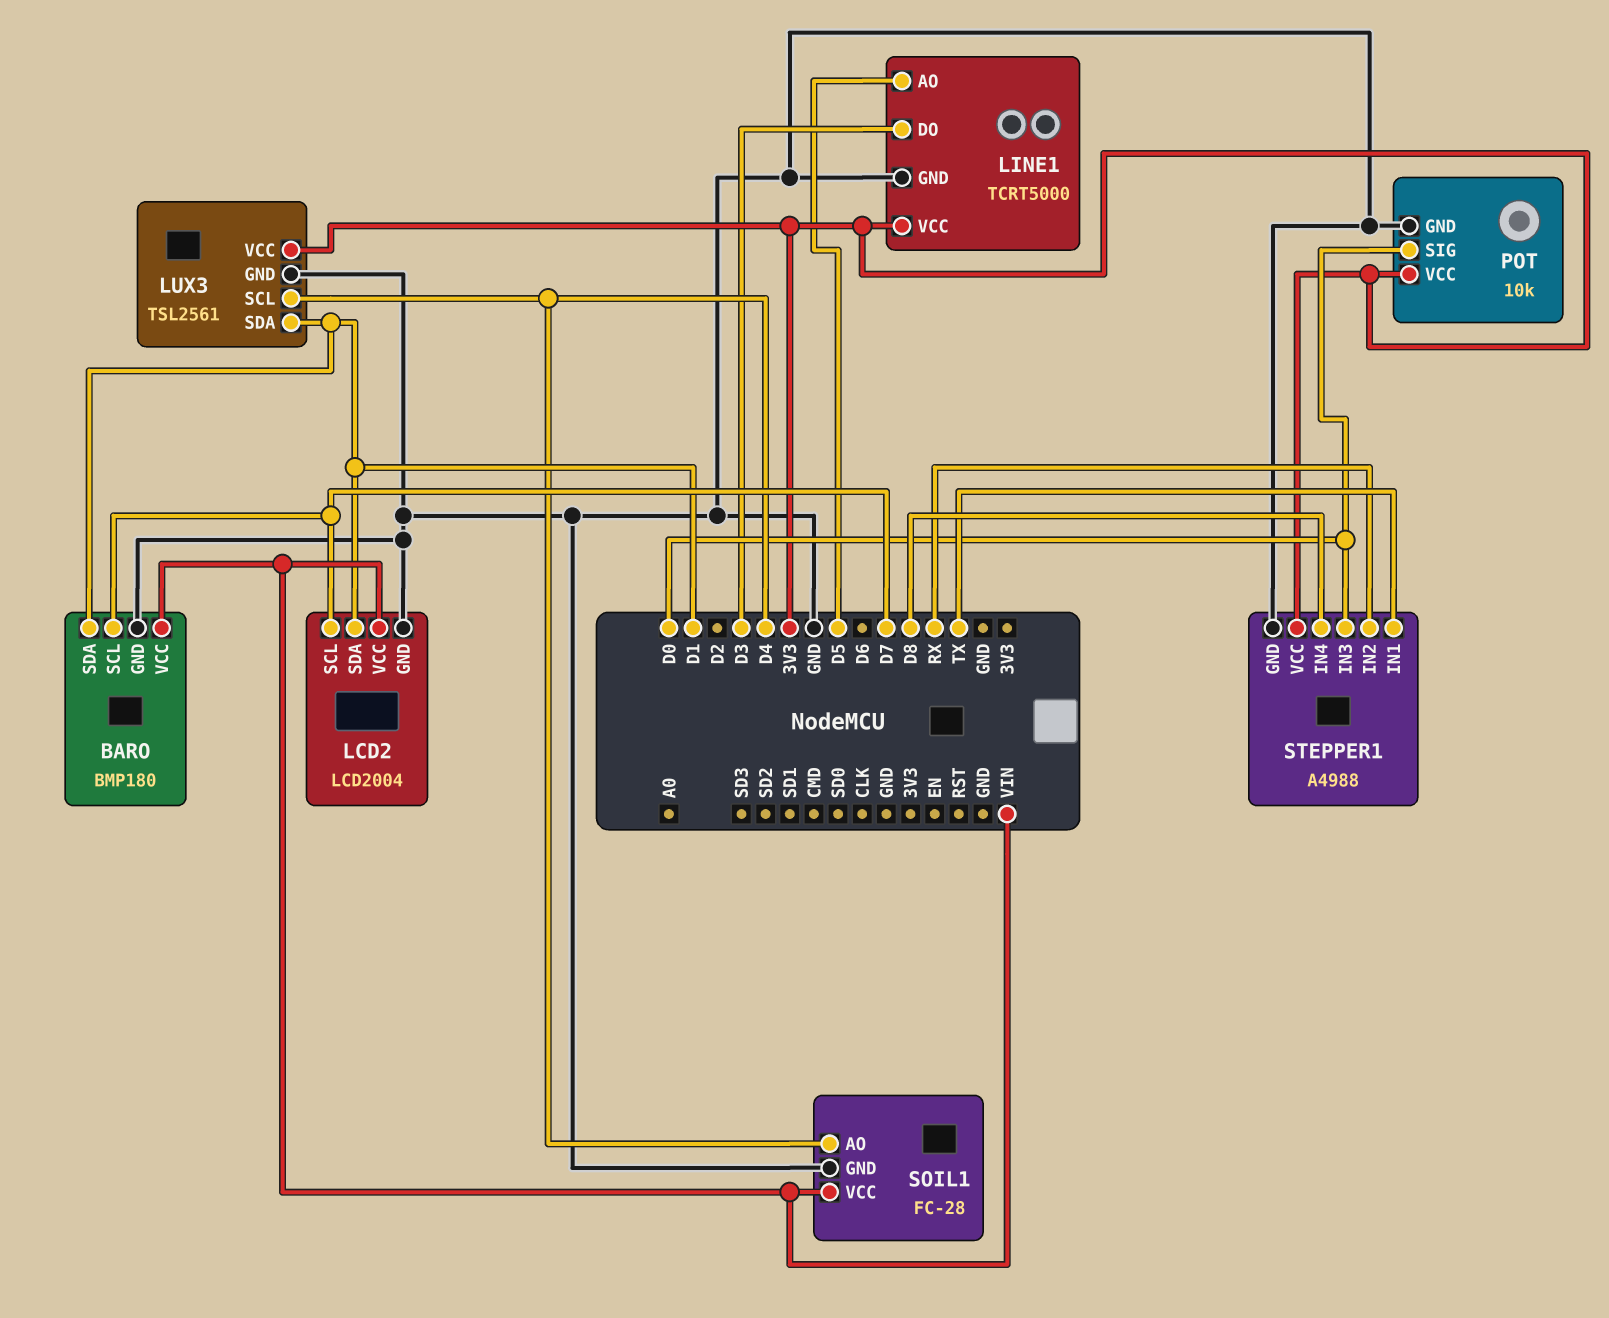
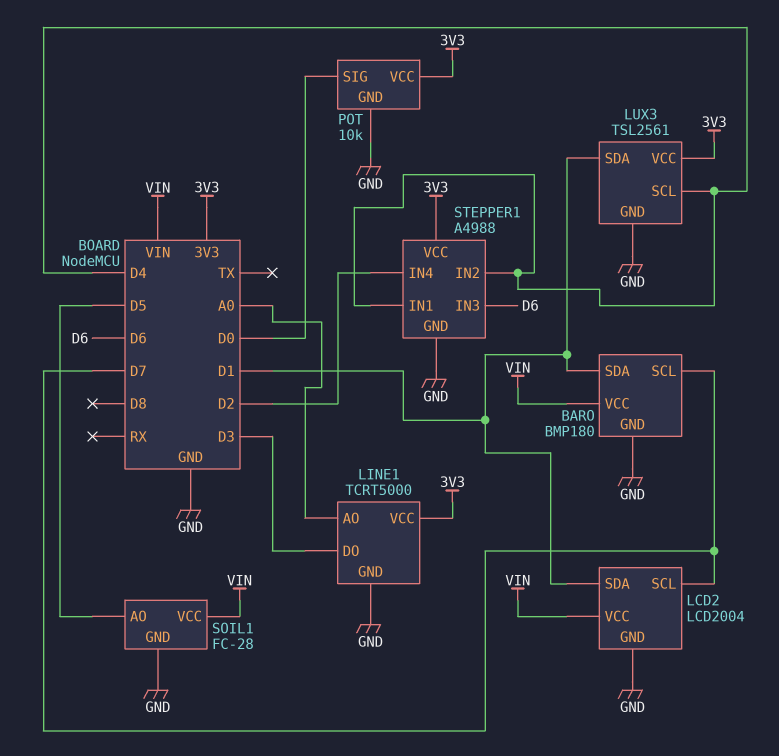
LINE1 pin AO: D5 -> A0
SOIL1 pin AO: D4 -> D5
STEPPER1 pin IN1: TX -> D4
STEPPER1 pin IN2: RX -> D4
STEPPER1 pin IN3: D0 -> D6
STEPPER1 pin IN4: D8 -> D2

